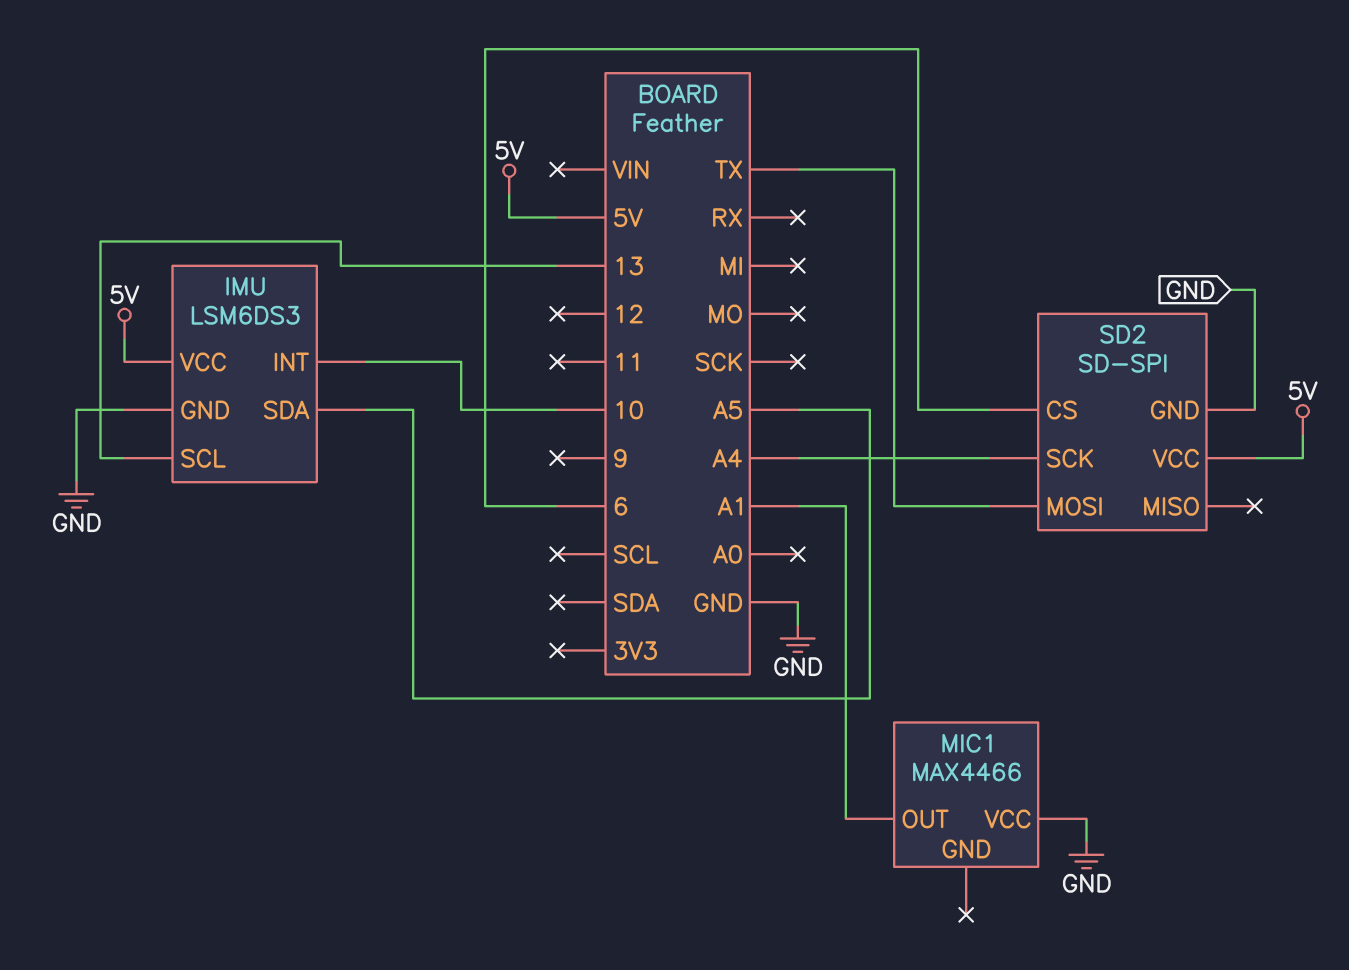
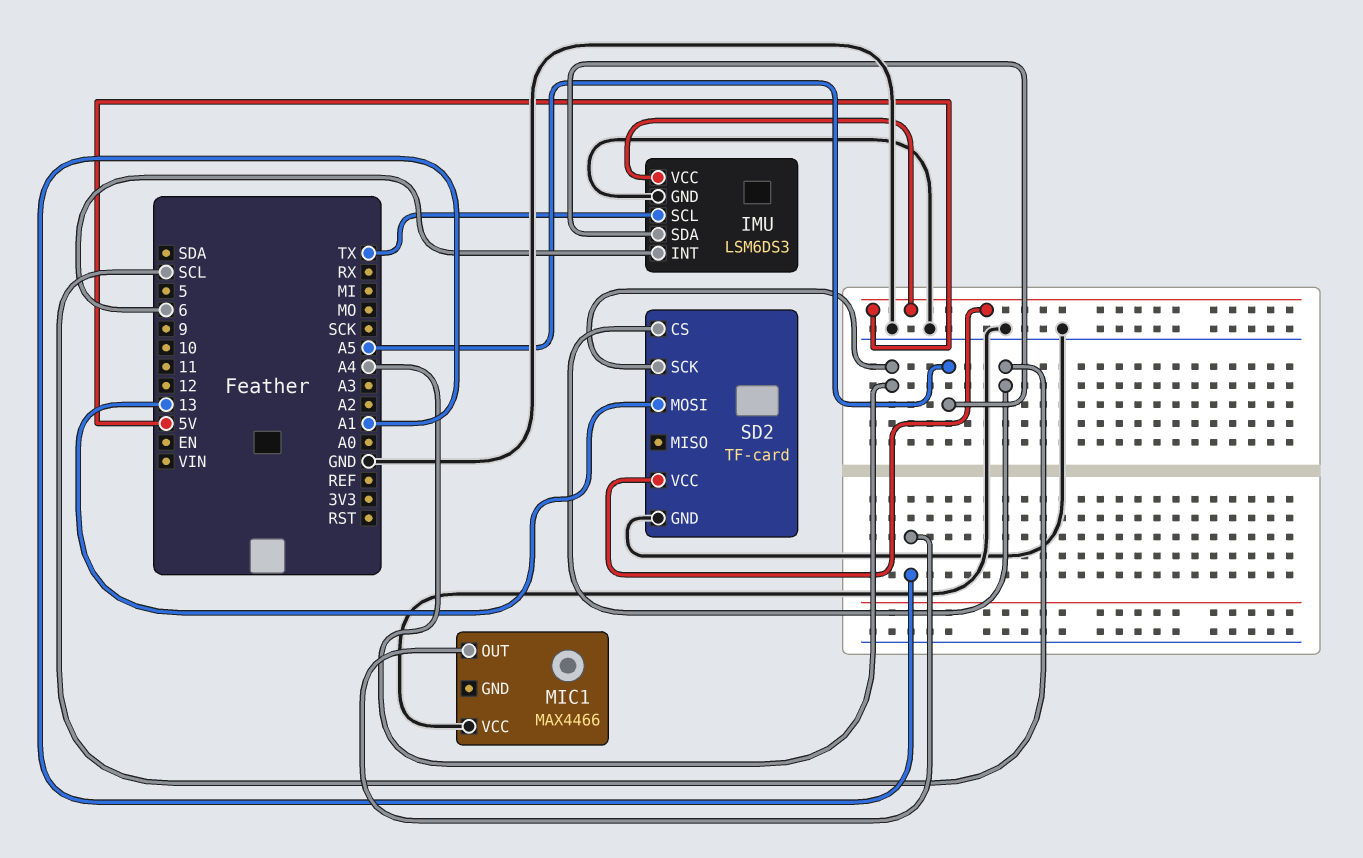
IMU pin INT: 10 -> 6
IMU pin SCL: 13 -> TX
SD2: SD-SPI -> TF-card
SD2 pin CS: 6 -> SCL
SD2 pin MOSI: TX -> 13

